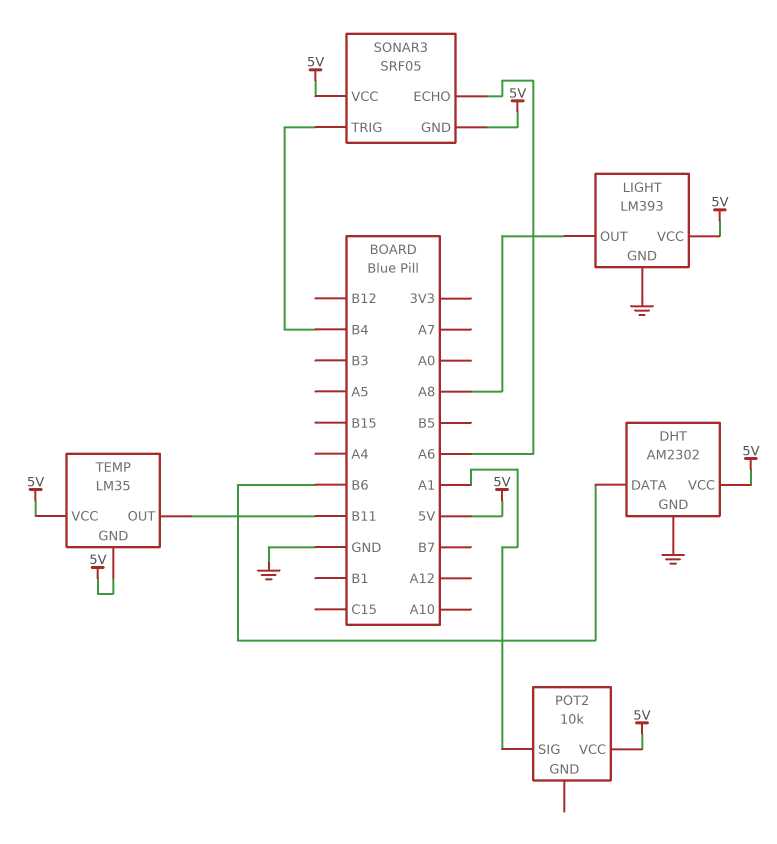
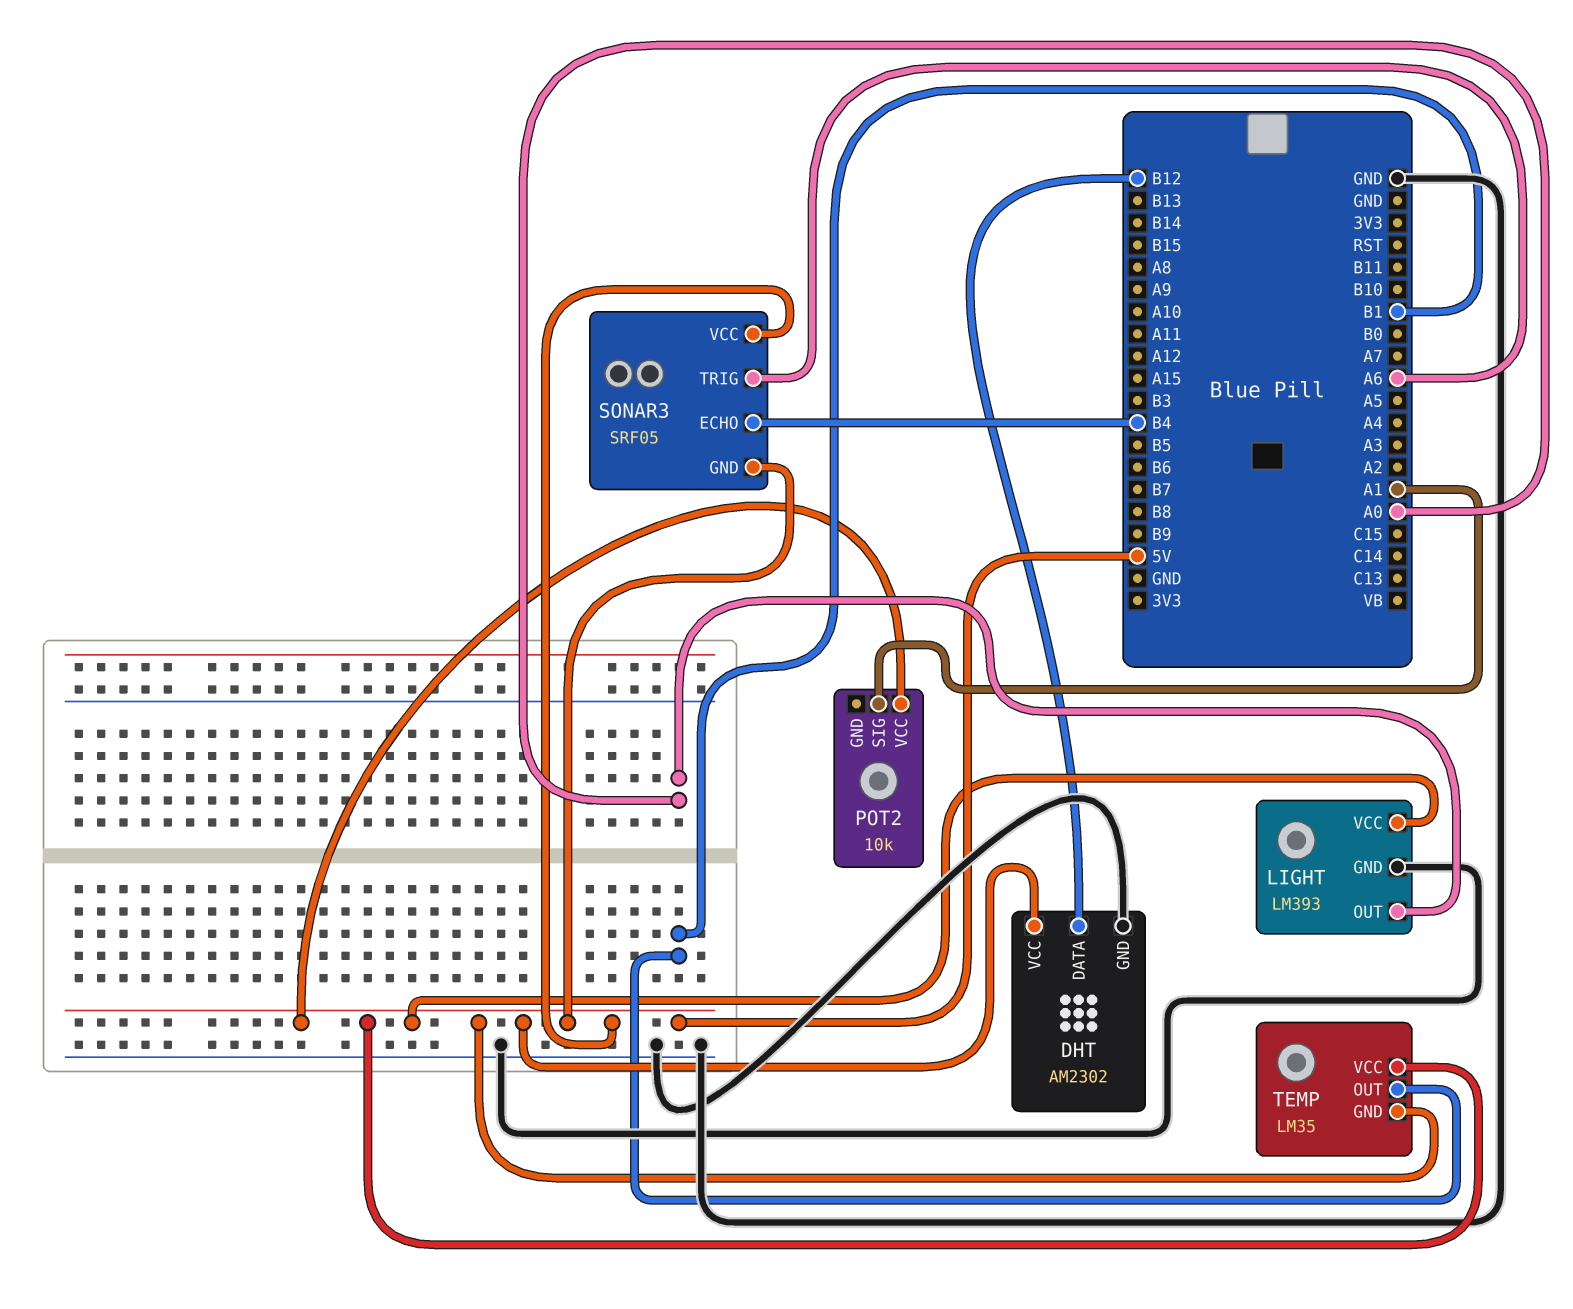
DHT pin DATA: B6 -> B12
LIGHT pin OUT: A8 -> A0
SONAR3 pin ECHO: A6 -> B4
SONAR3 pin TRIG: B4 -> A6
TEMP pin OUT: B11 -> B1

